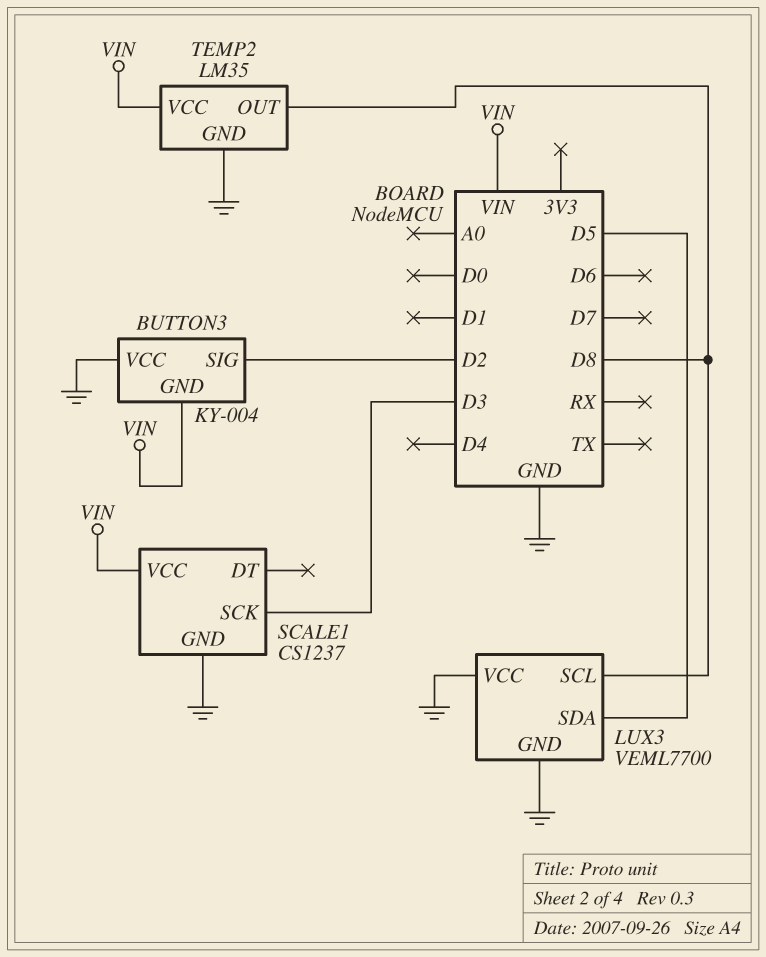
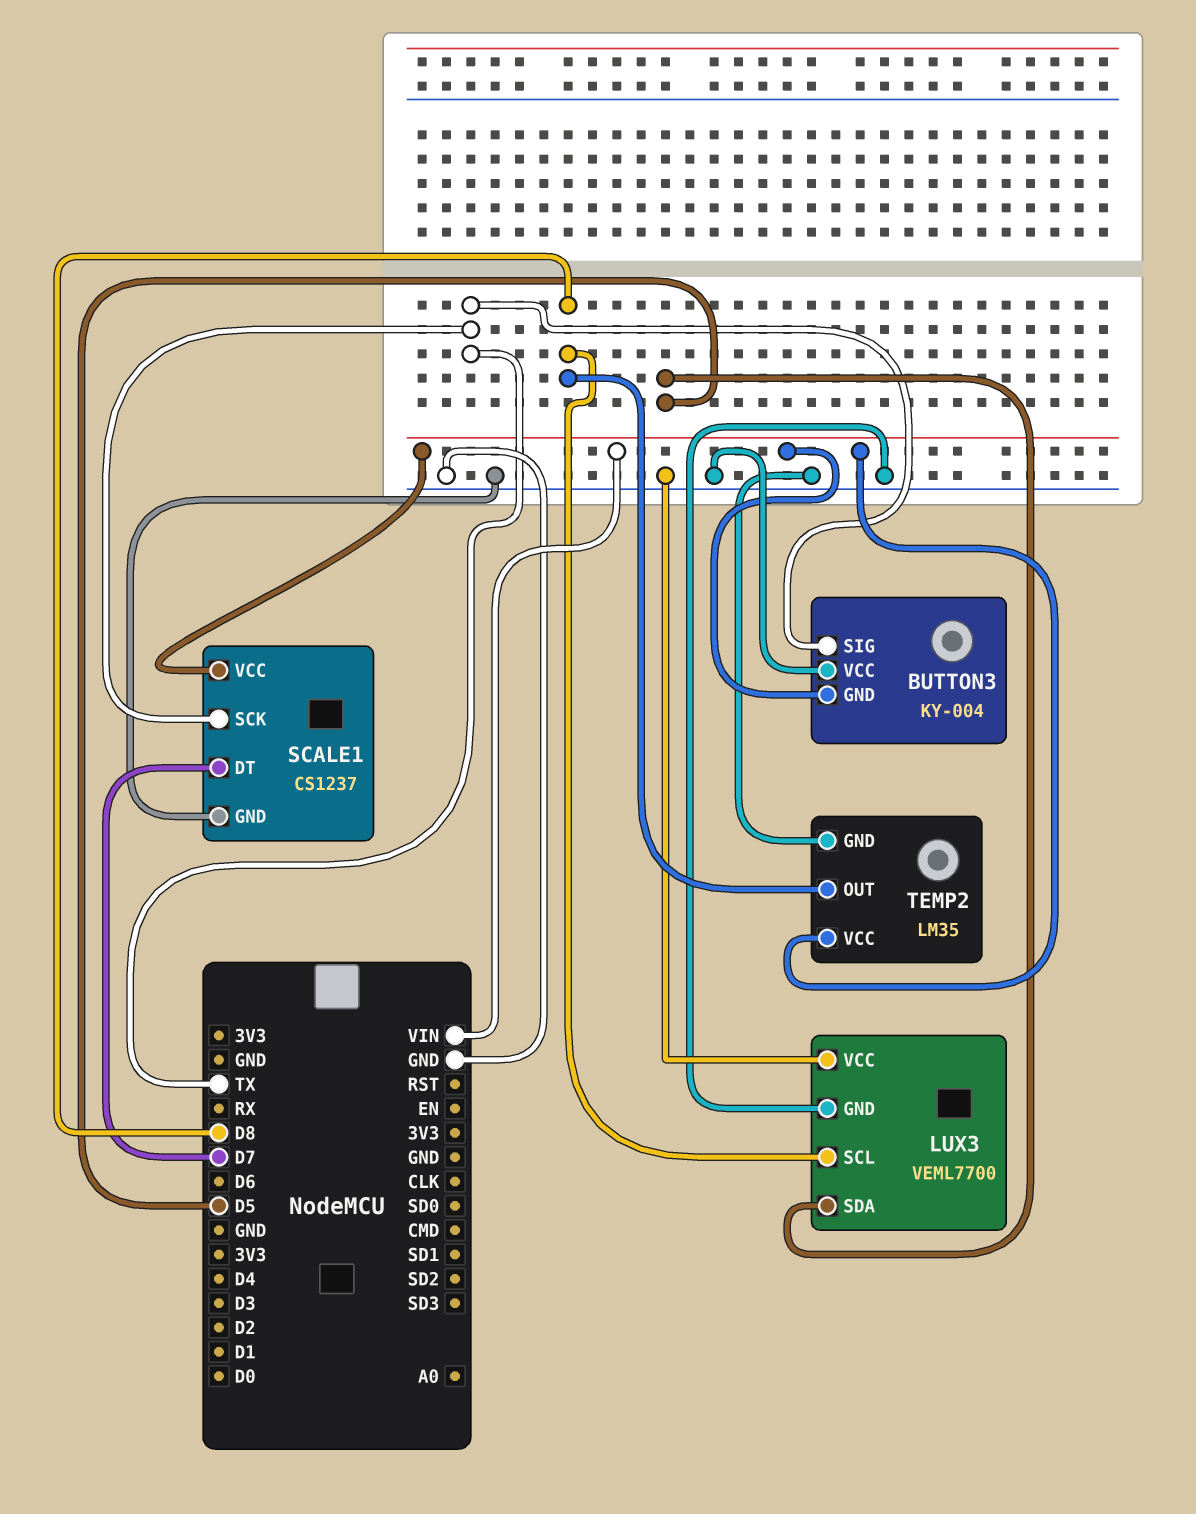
BUTTON3 pin SIG: D2 -> TX
SCALE1 pin DT: none -> D7
SCALE1 pin SCK: D3 -> TX

